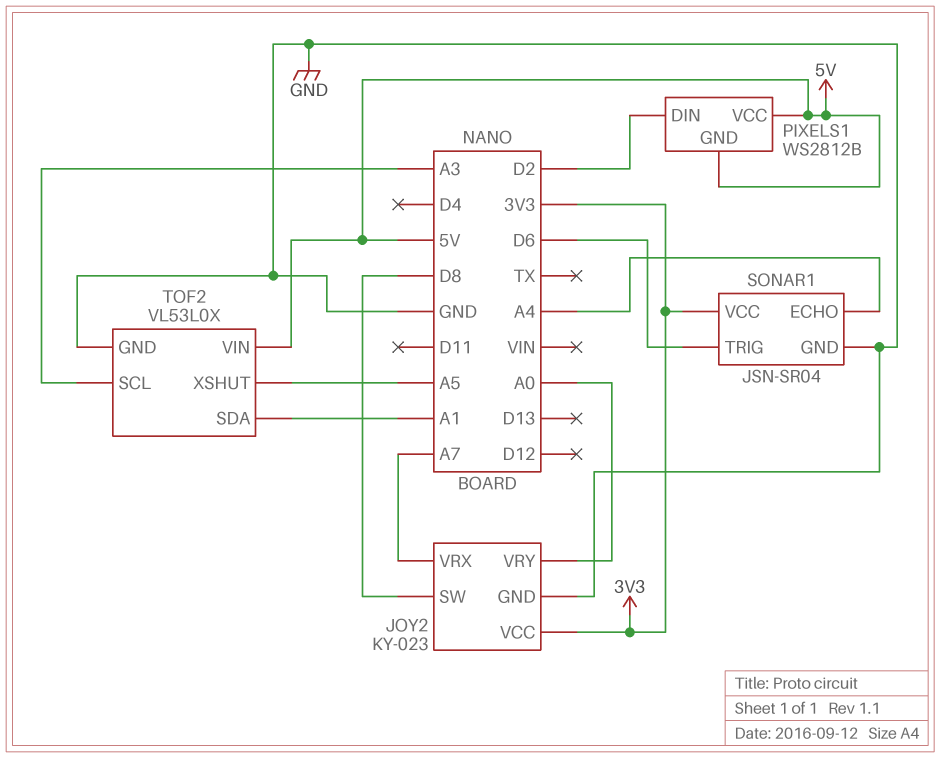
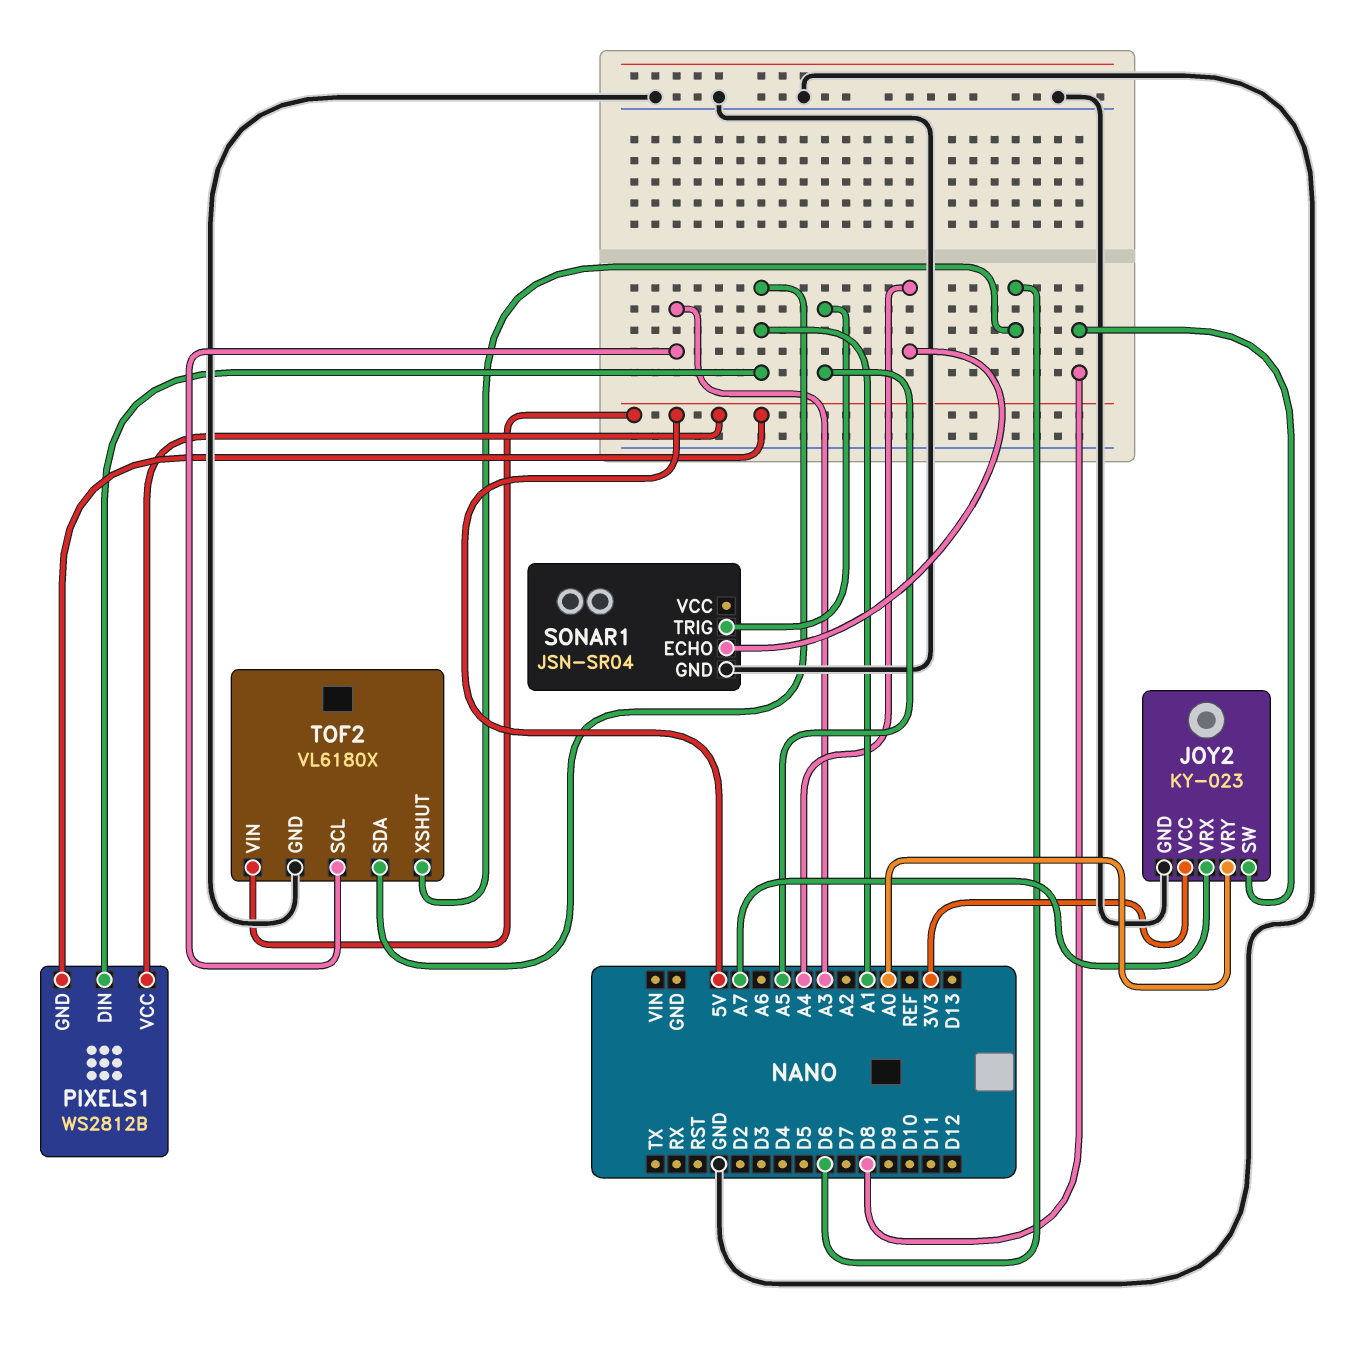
PIXELS1 pin DIN: D2 -> A1
SONAR1 pin TRIG: D6 -> A5
SONAR1 pin VCC: 3V3 -> none
TOF2: VL53L0X -> VL6180X
TOF2 pin XSHUT: A5 -> D6

